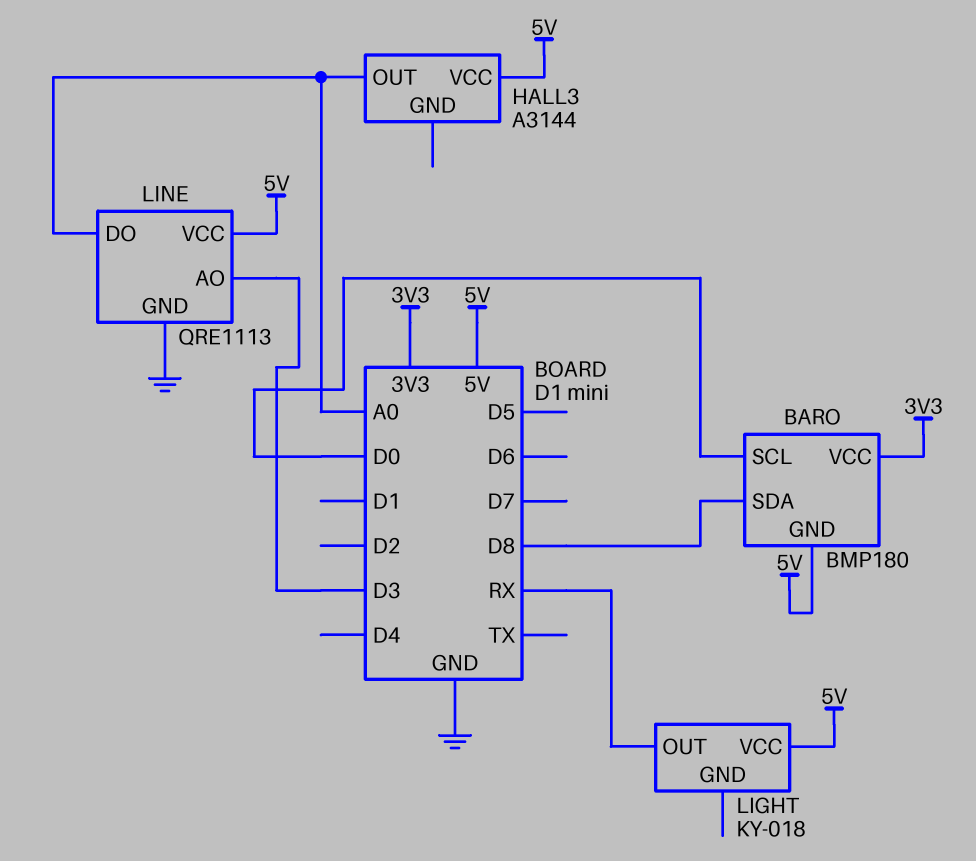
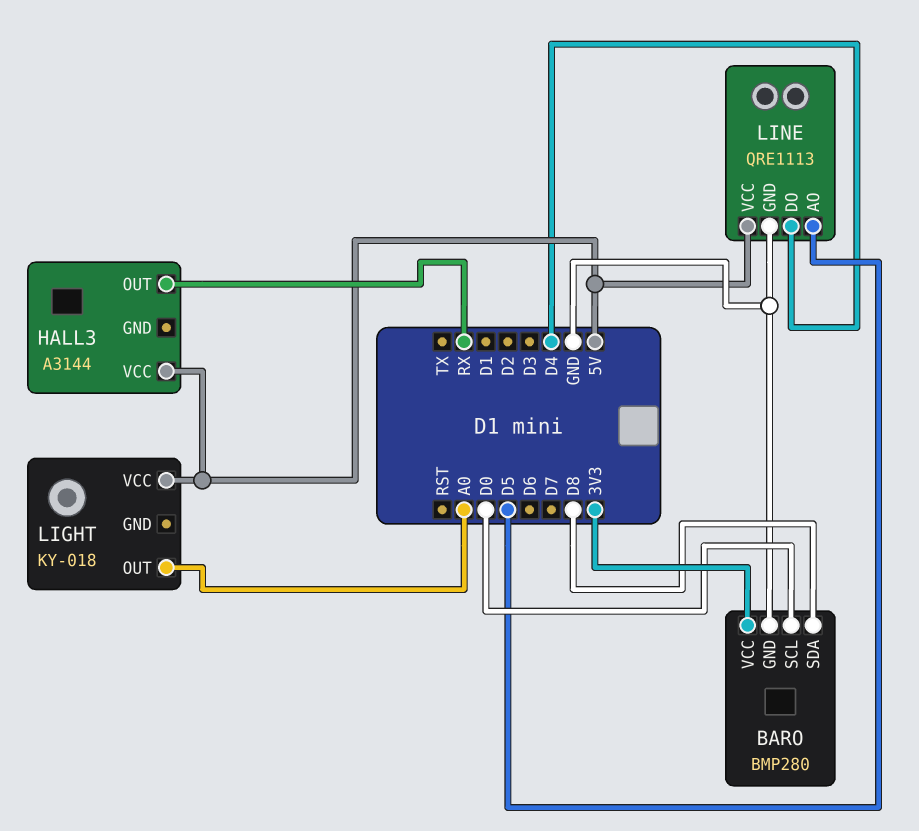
BARO: BMP180 -> BMP280
BARO pin GND: 5V -> GND
HALL3 pin OUT: A0 -> RX
LIGHT pin OUT: RX -> A0
LINE pin AO: D3 -> D5
LINE pin DO: A0 -> D4

